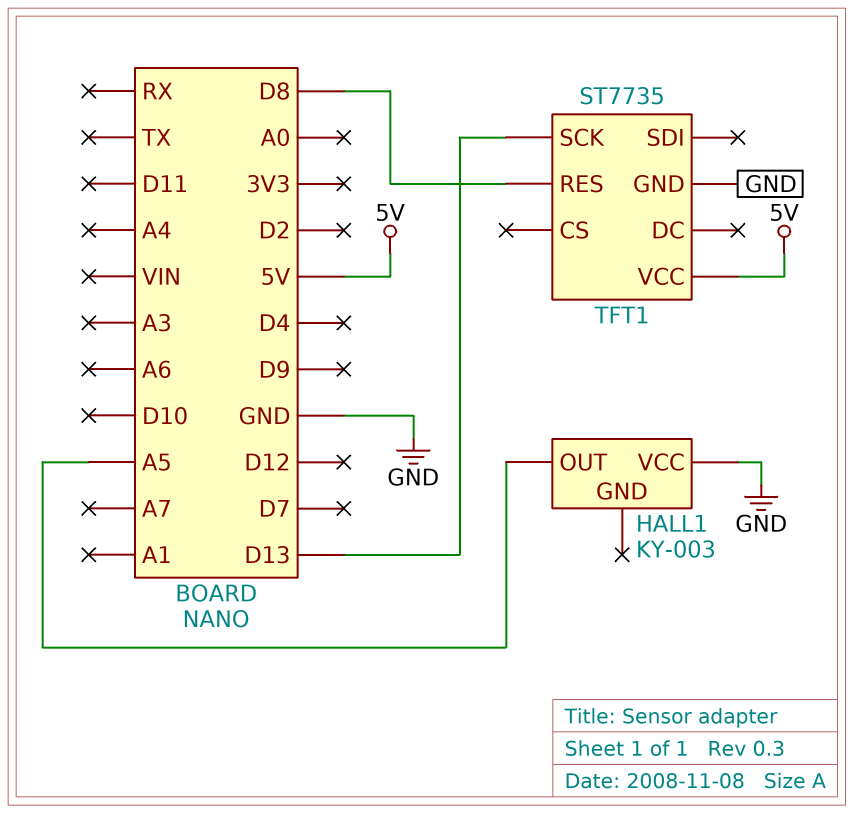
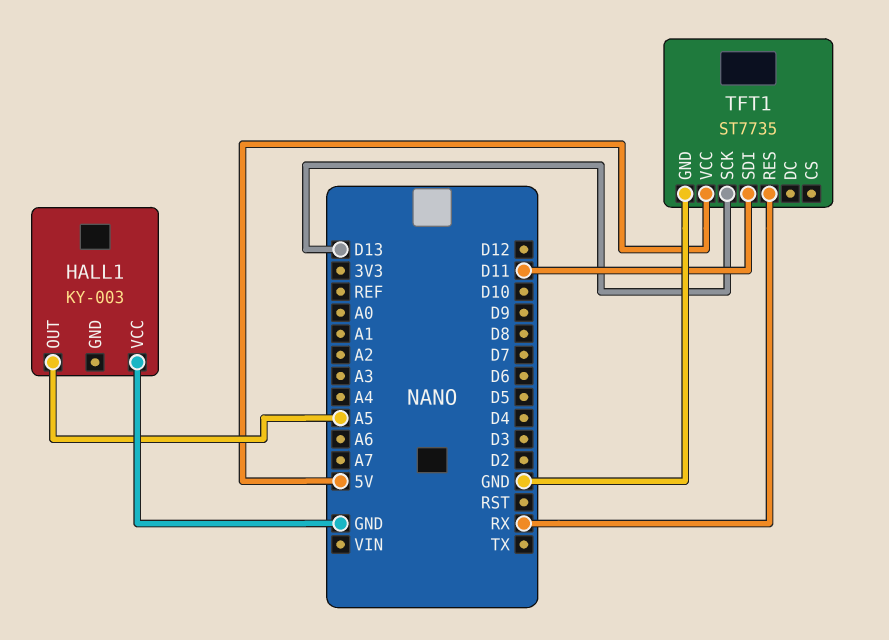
TFT1 pin RES: D8 -> RX
TFT1 pin SDI: none -> D11

